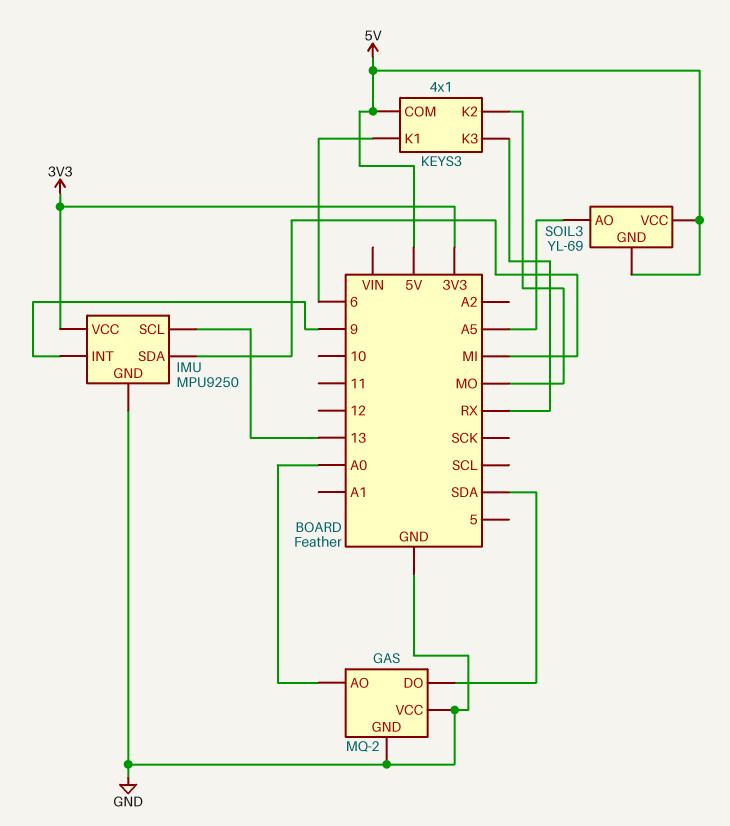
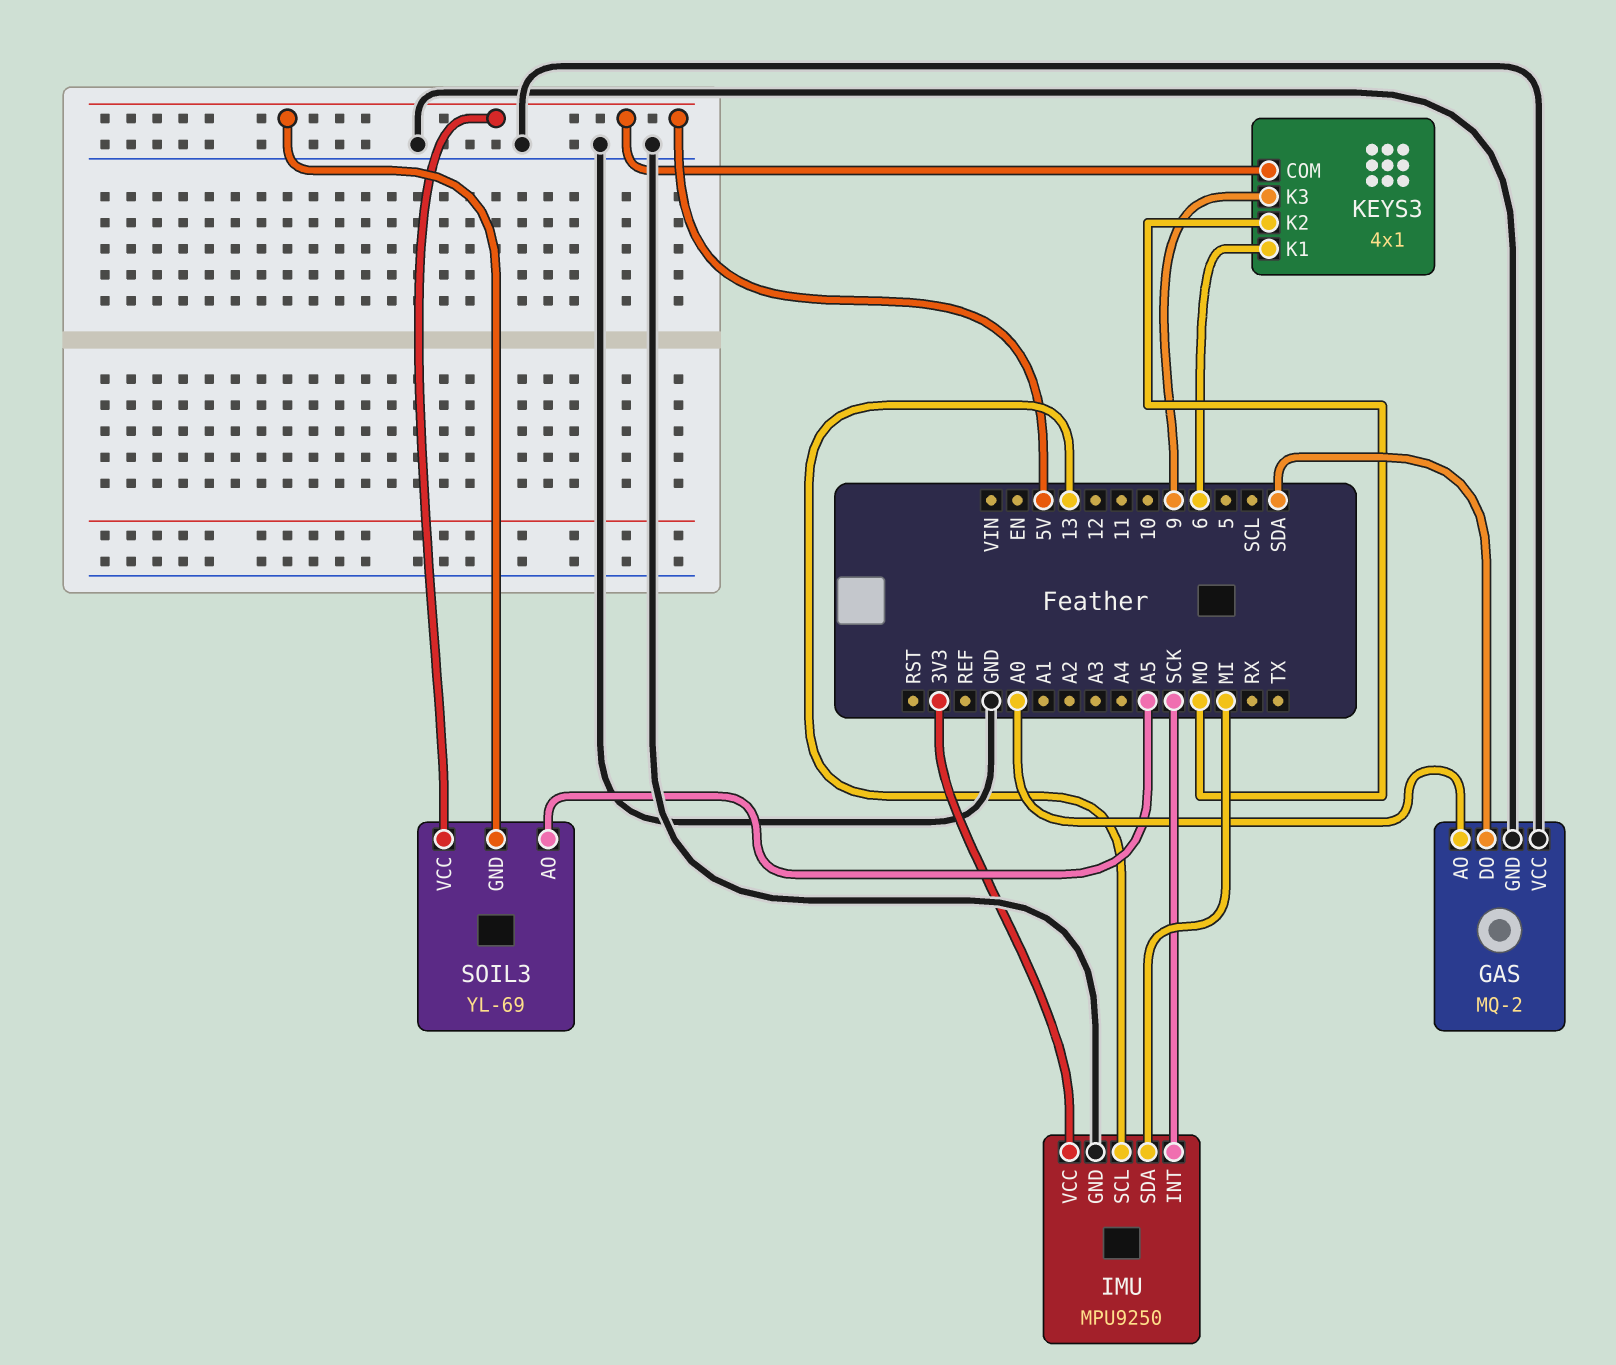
IMU pin INT: 9 -> SCK
KEYS3 pin K3: RX -> 9

